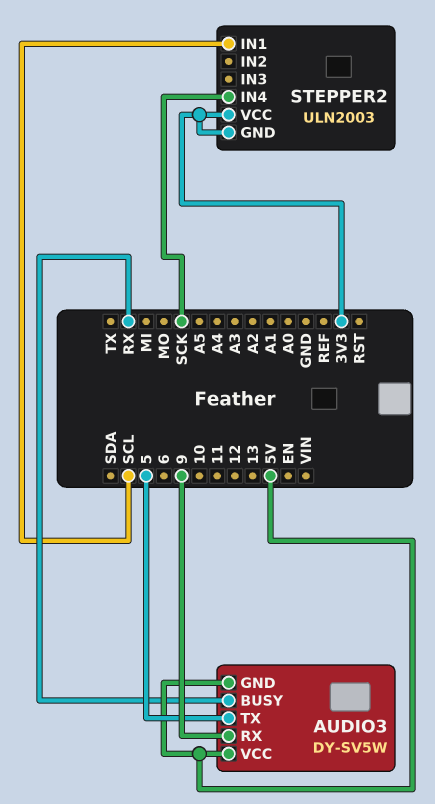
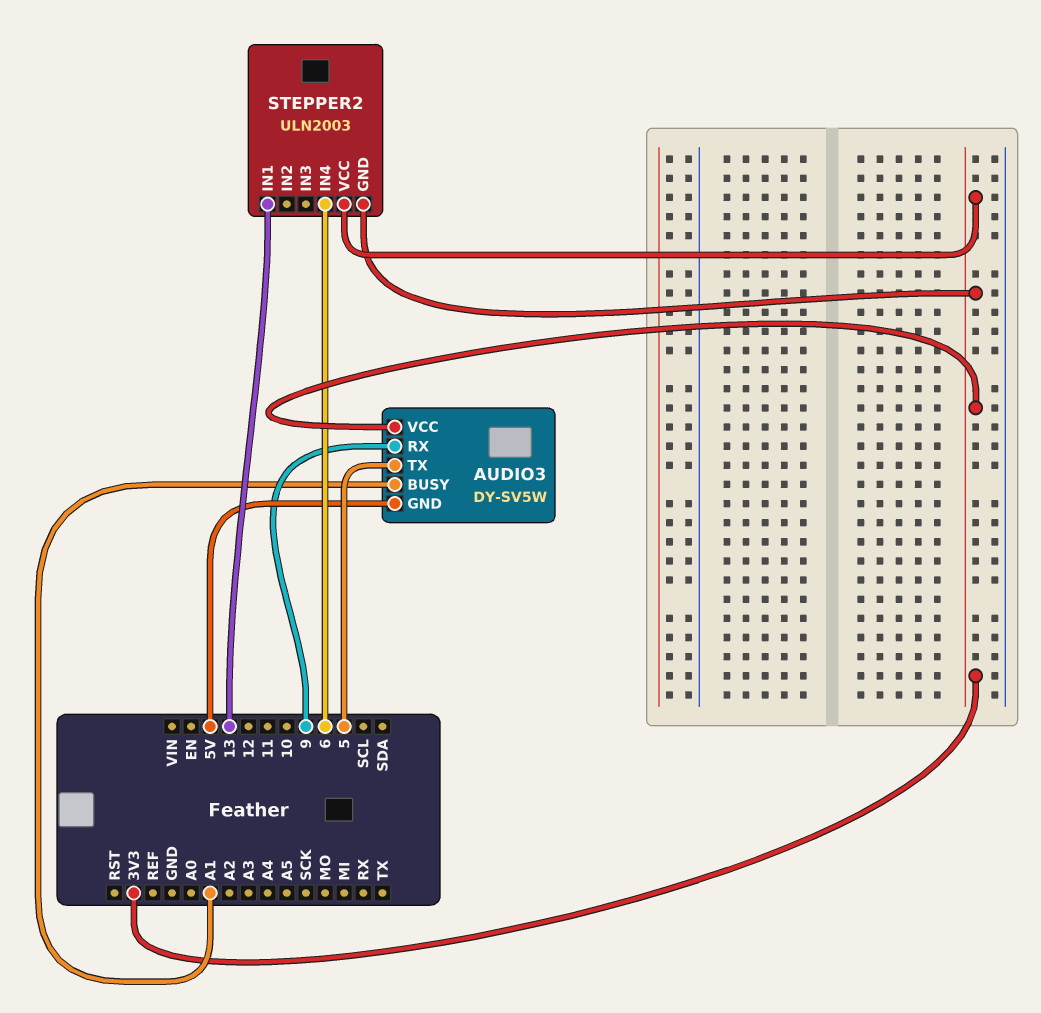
AUDIO3 pin BUSY: RX -> A1
AUDIO3 pin VCC: 5V -> 3V3
STEPPER2 pin IN1: SCL -> 13
STEPPER2 pin IN4: SCK -> 6

